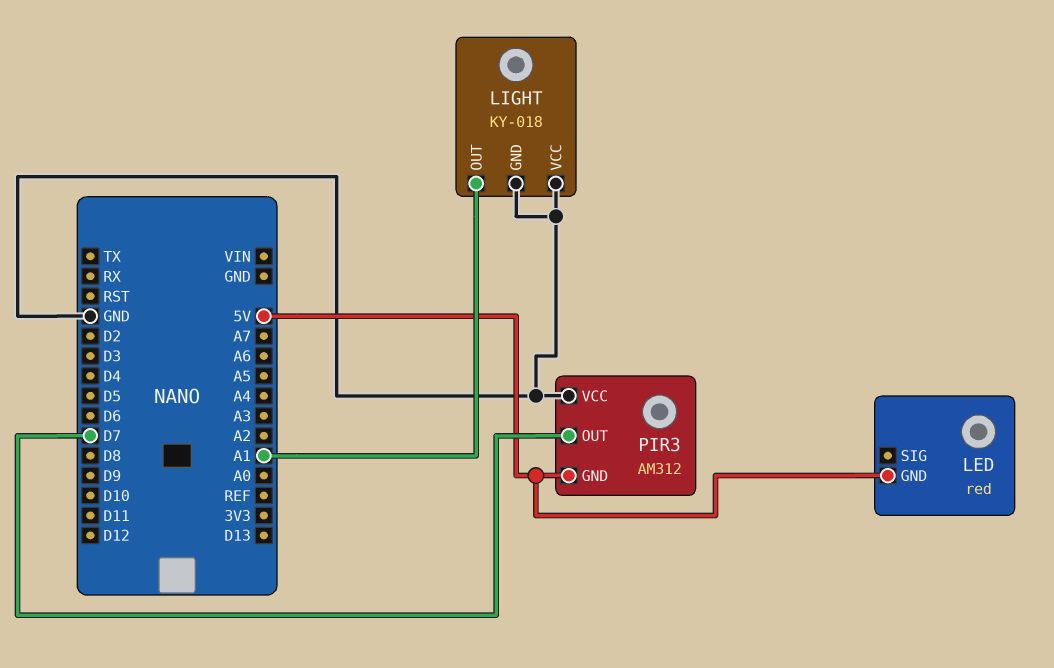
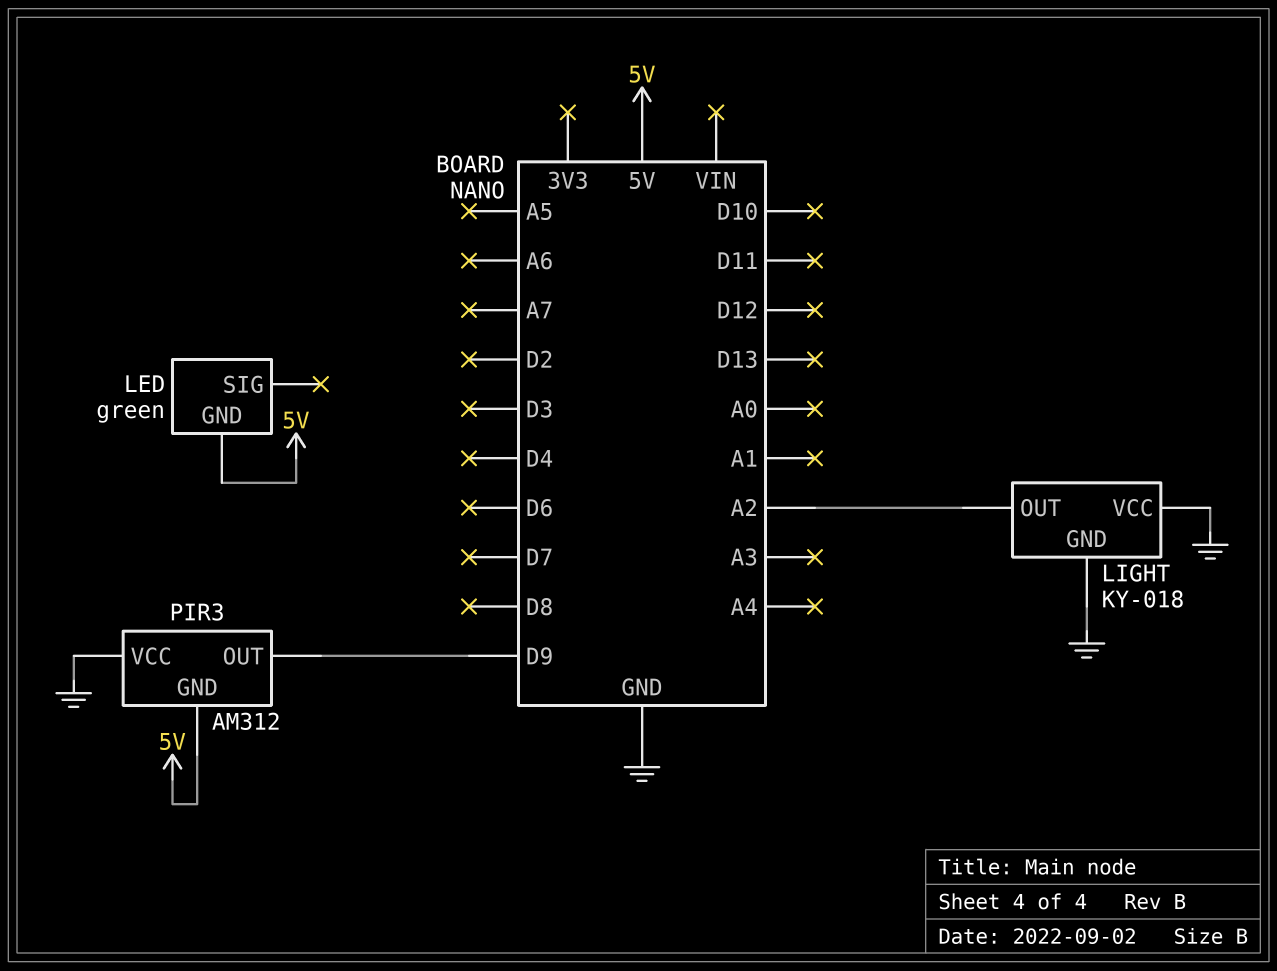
LED: red -> green
LIGHT pin OUT: A1 -> A2
PIR3 pin OUT: D7 -> D9

